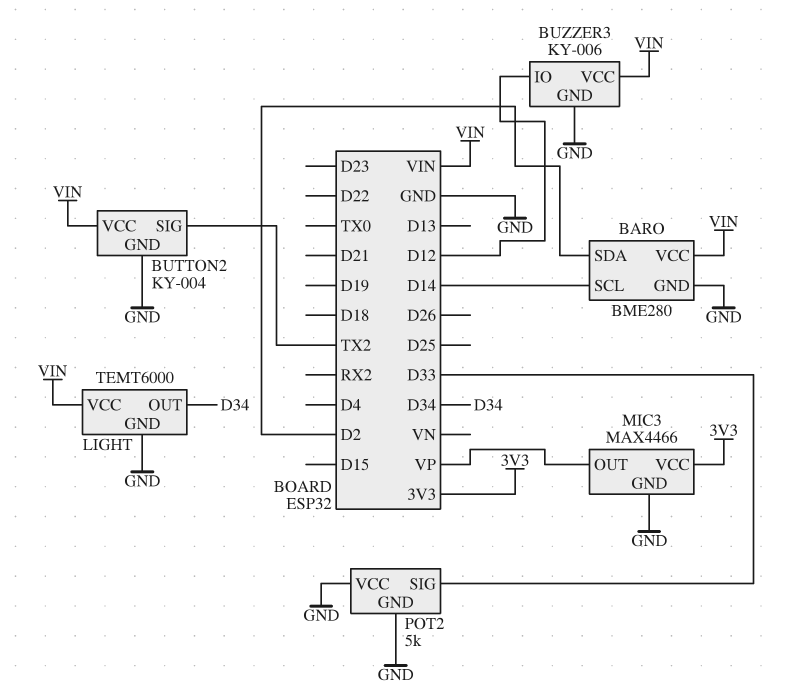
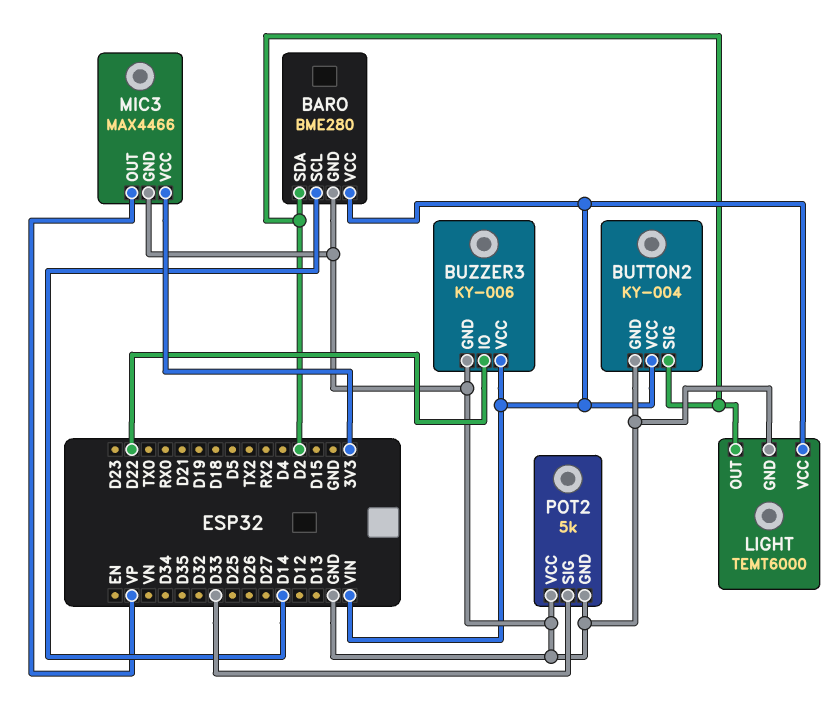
BUTTON2 pin SIG: TX2 -> D2
BUZZER3 pin IO: D12 -> D22
LIGHT pin OUT: D34 -> D2

